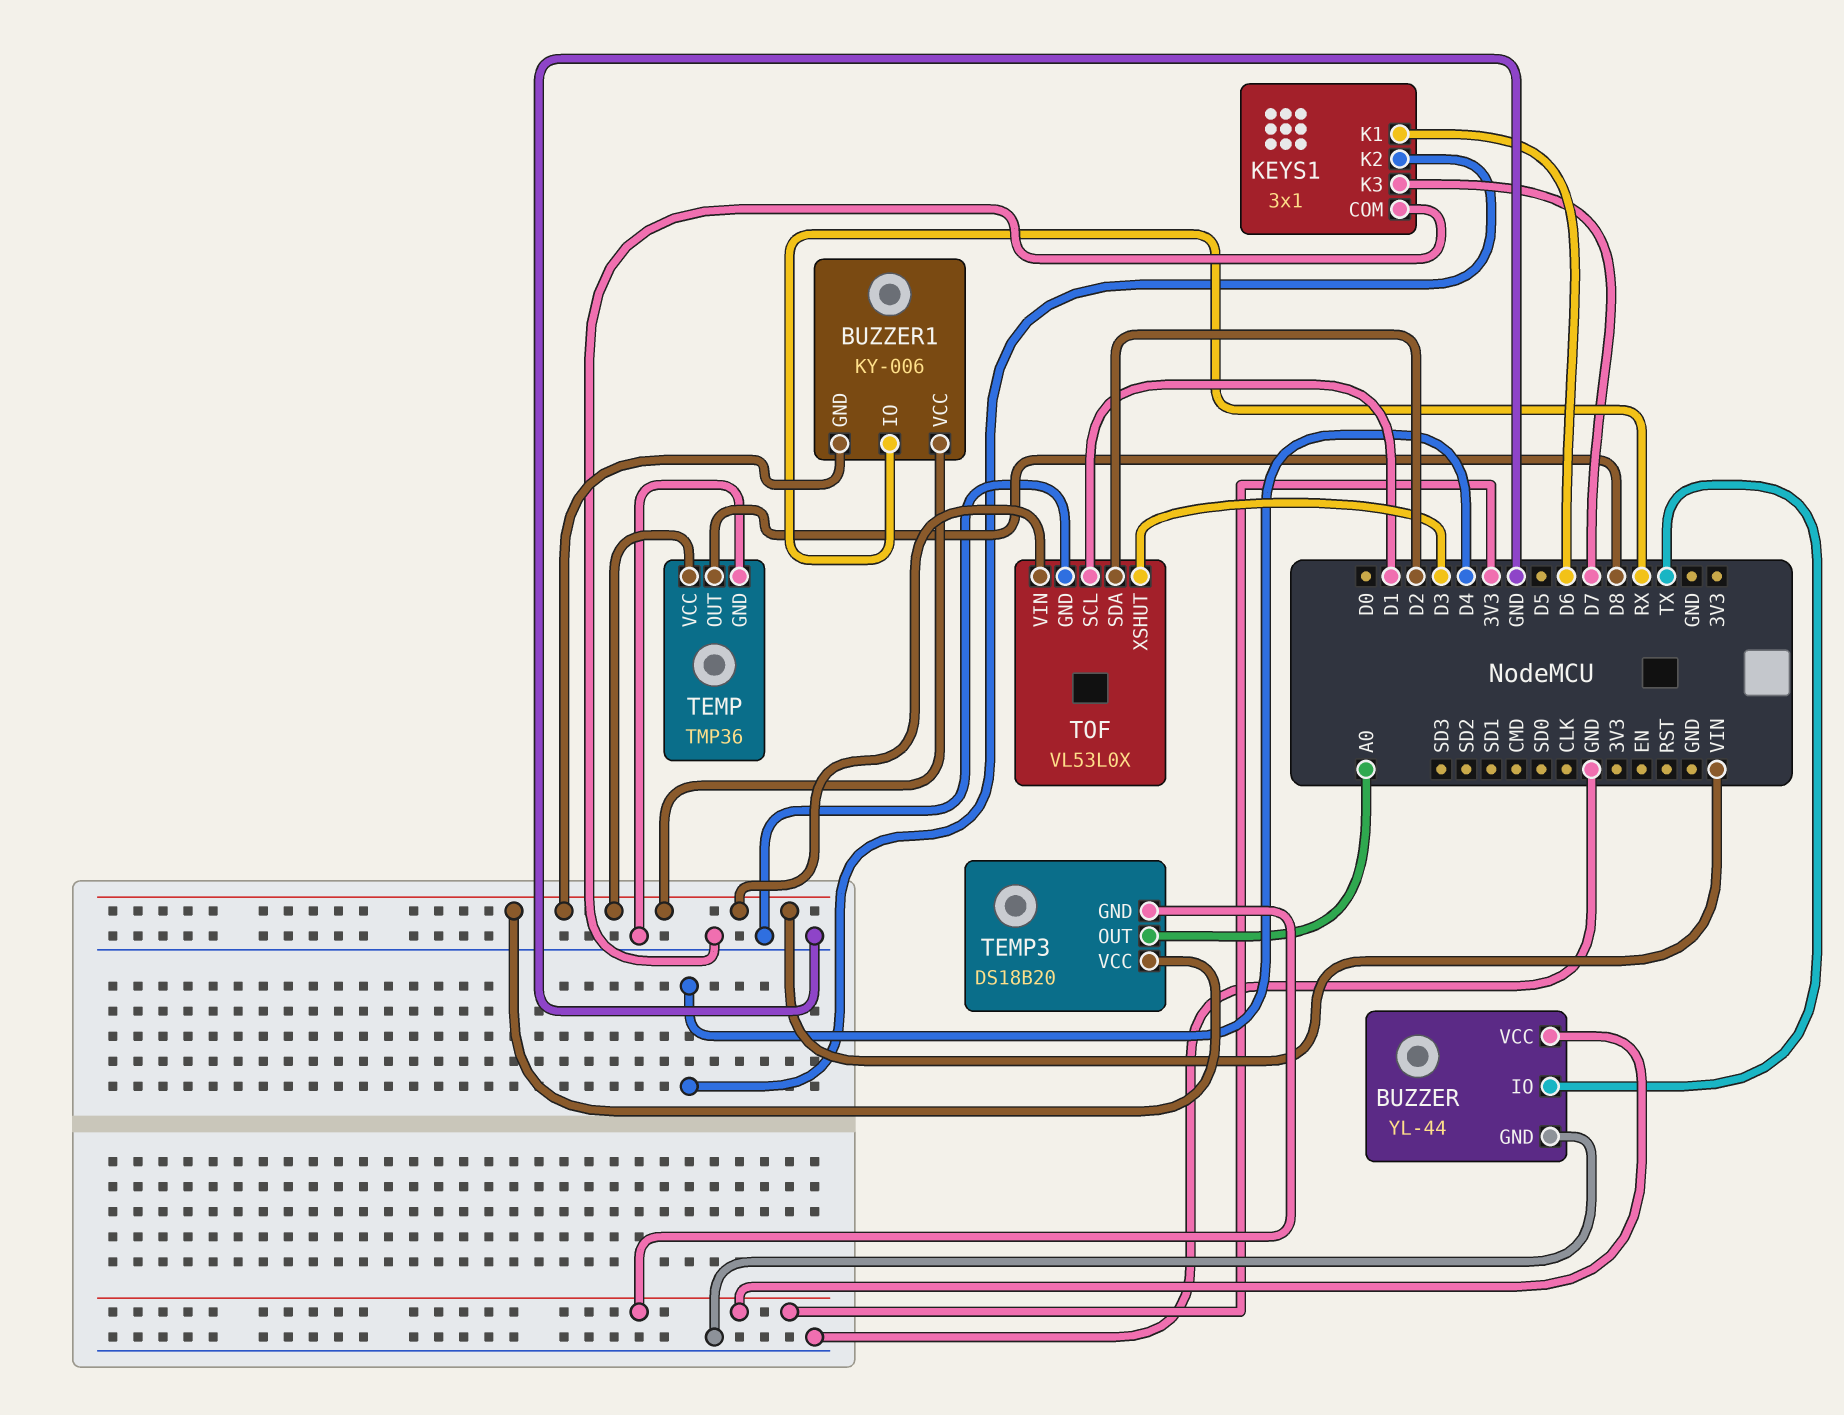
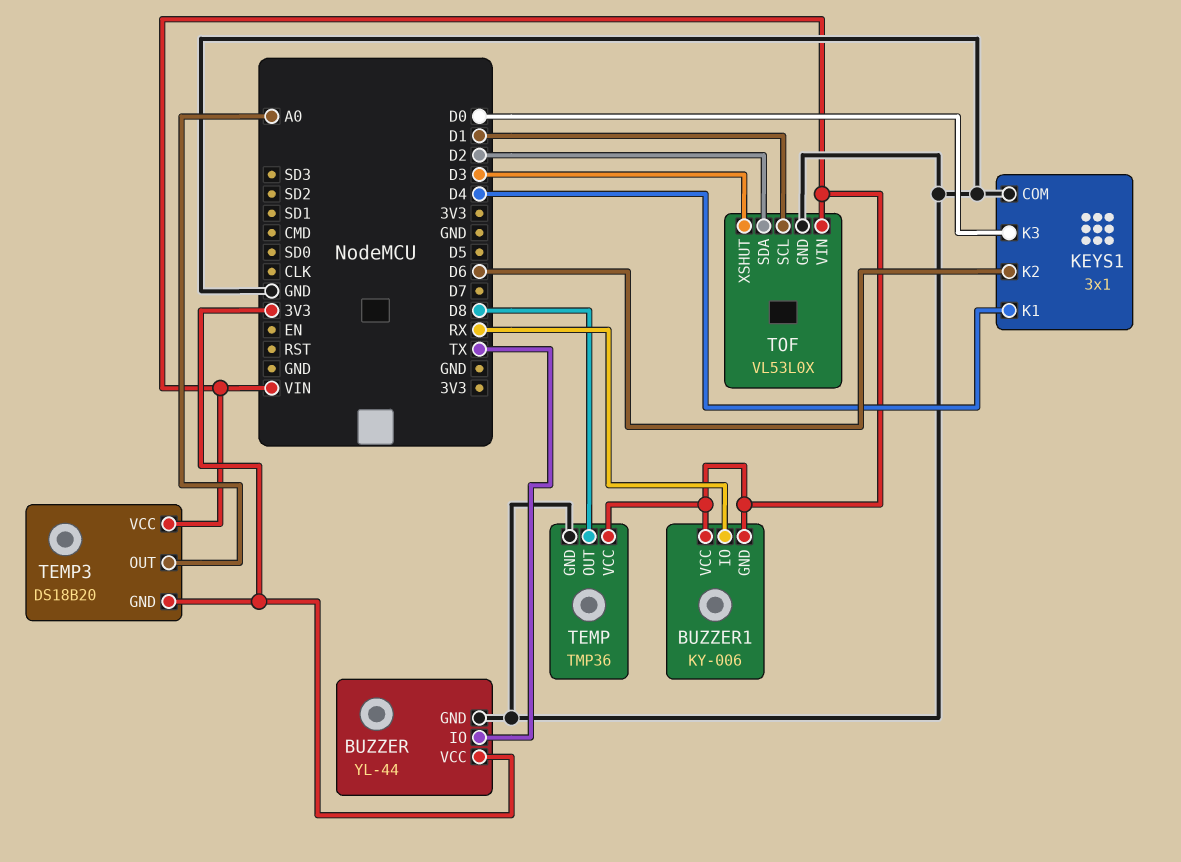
KEYS1 pin K1: D6 -> D4
KEYS1 pin K2: D4 -> D6
KEYS1 pin K3: D7 -> D0

